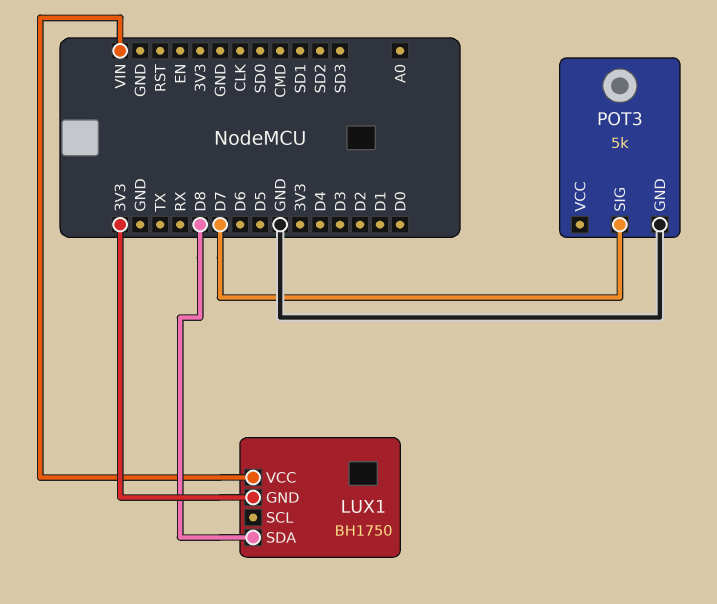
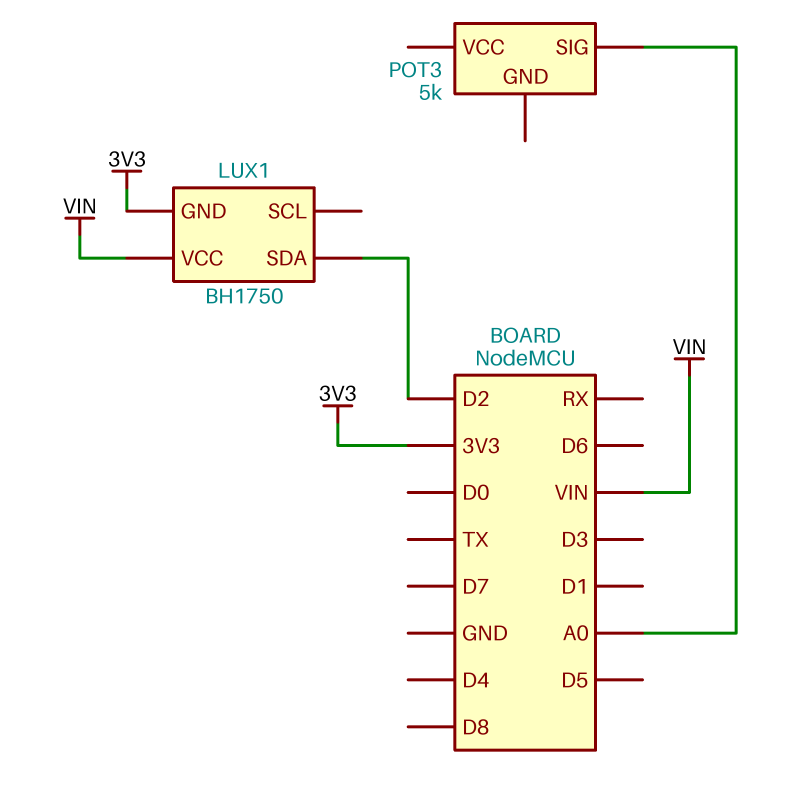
LUX1 pin SDA: D8 -> D2
POT3 pin GND: GND -> none
POT3 pin SIG: D7 -> A0

